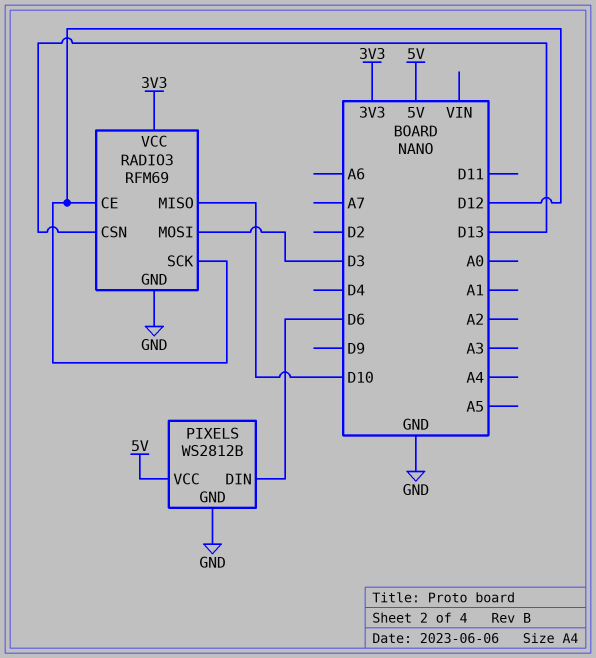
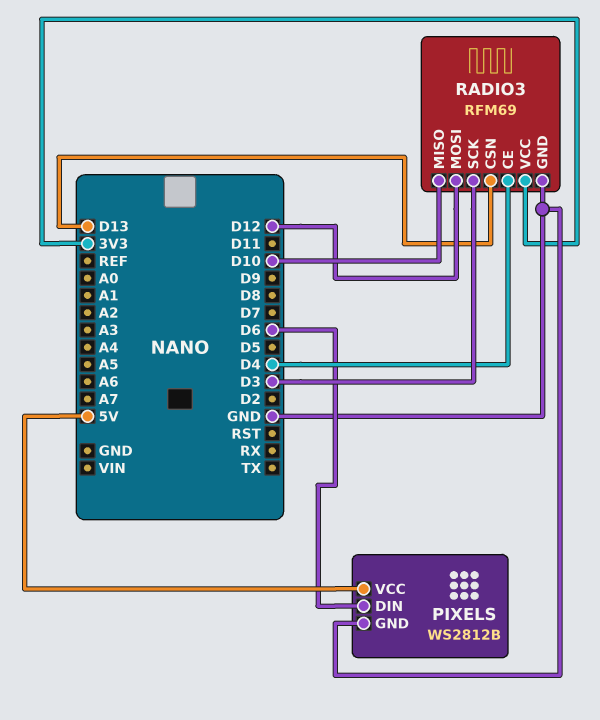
RADIO3 pin CE: D12 -> D4
RADIO3 pin MOSI: D3 -> D12
RADIO3 pin SCK: D12 -> D3

